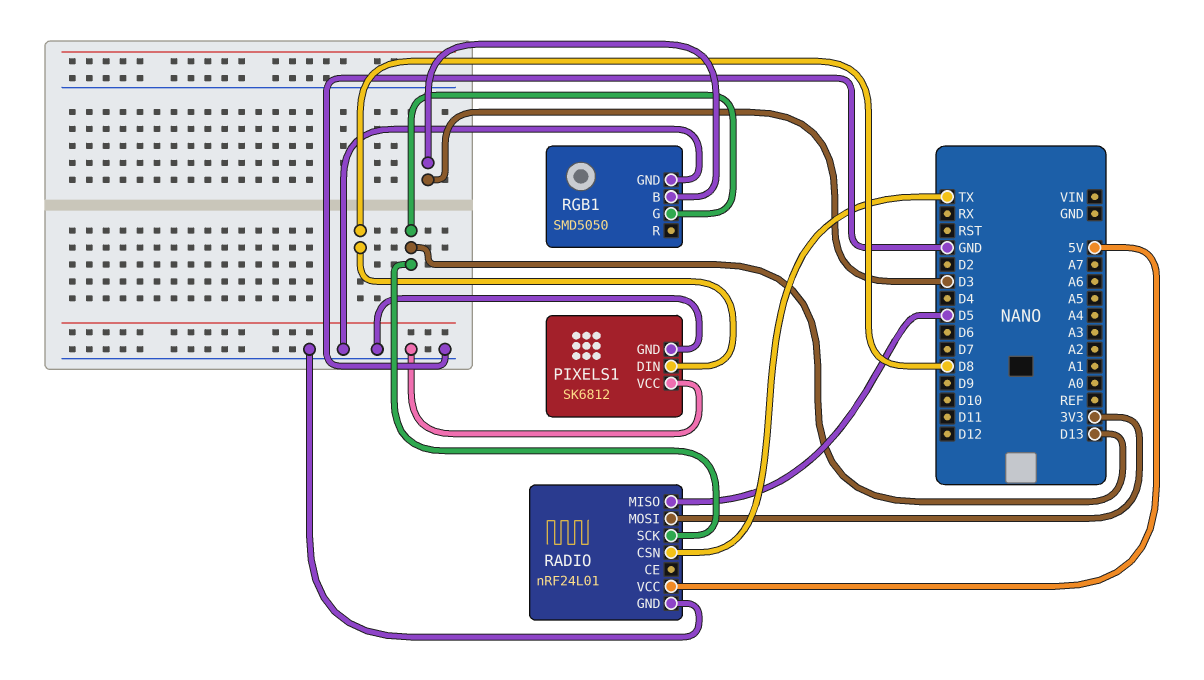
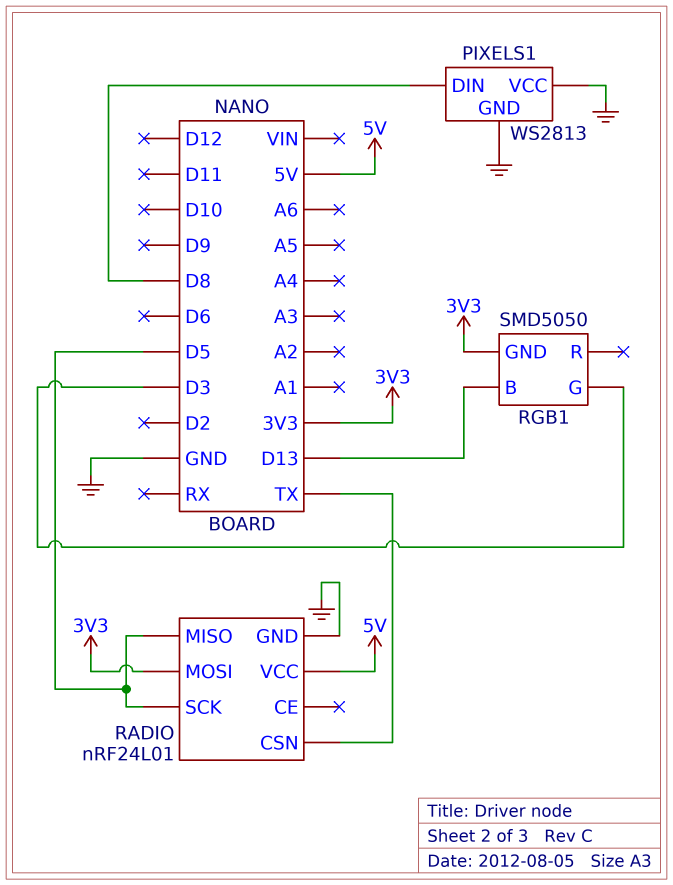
PIXELS1: SK6812 -> WS2813
RADIO pin SCK: D13 -> D5
RGB1 pin B: D3 -> D13
RGB1 pin G: D13 -> D3
RGB1 pin GND: GND -> 3V3

